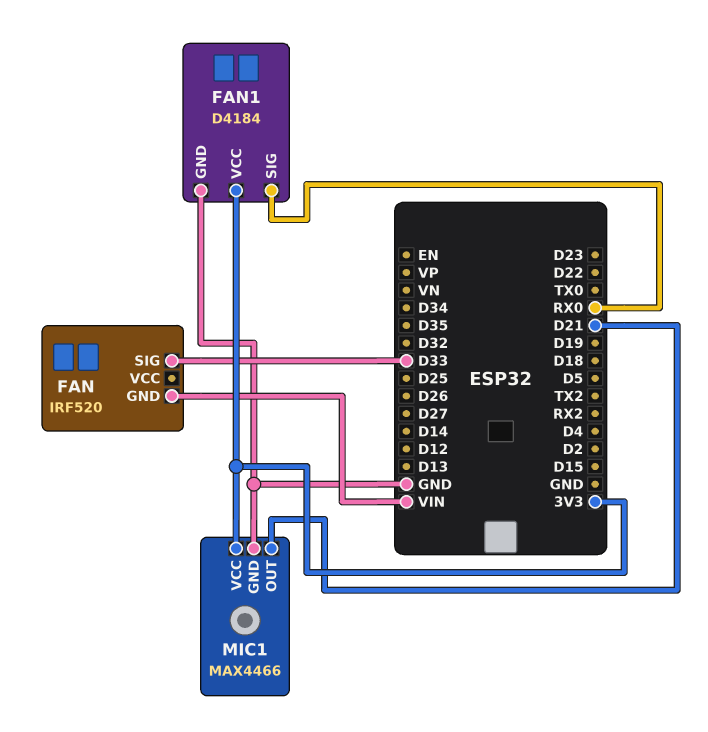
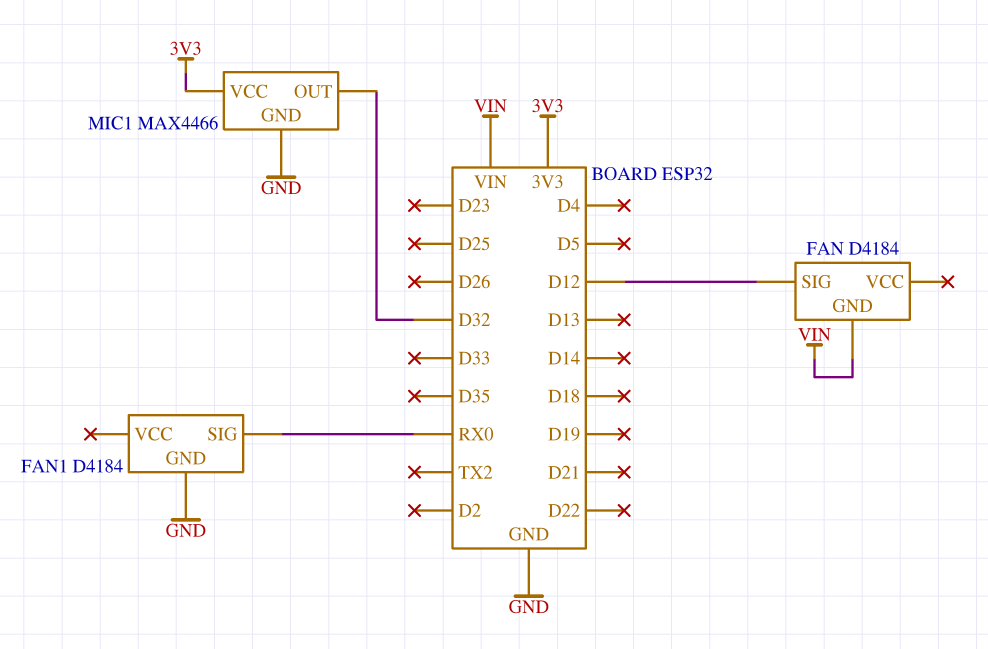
FAN: IRF520 -> D4184
FAN pin SIG: D33 -> D12
FAN1 pin VCC: 3V3 -> none
MIC1 pin OUT: D21 -> D32

